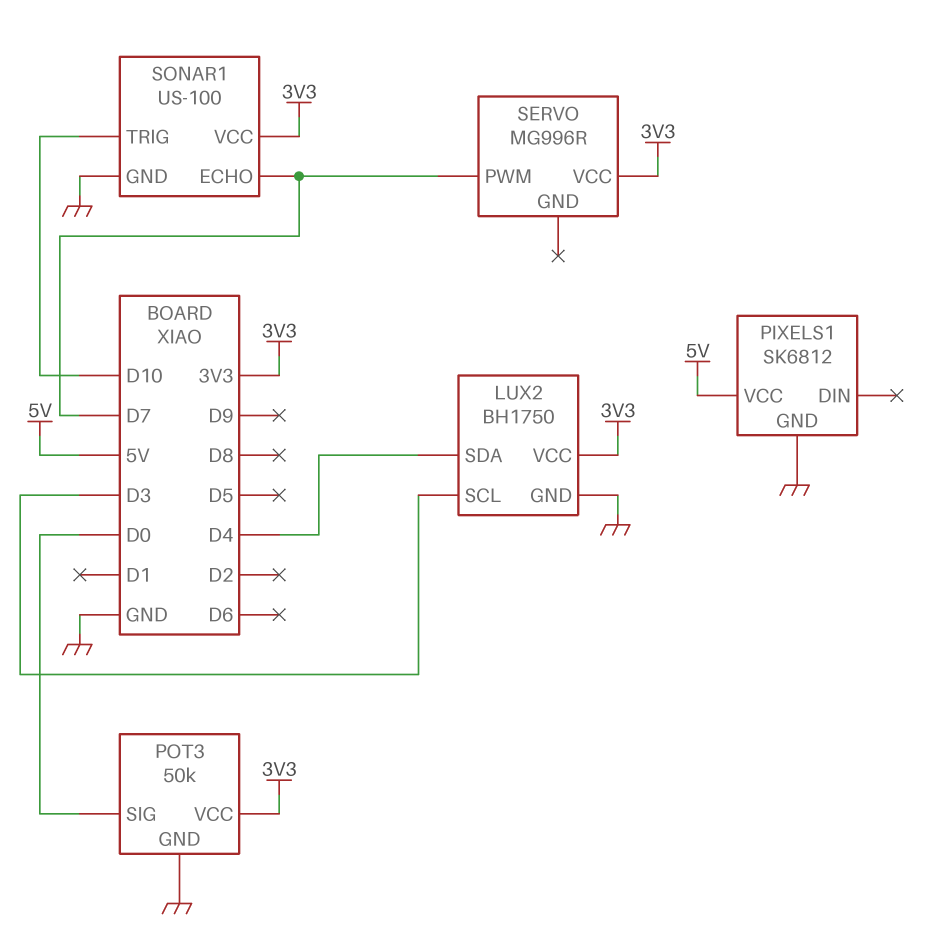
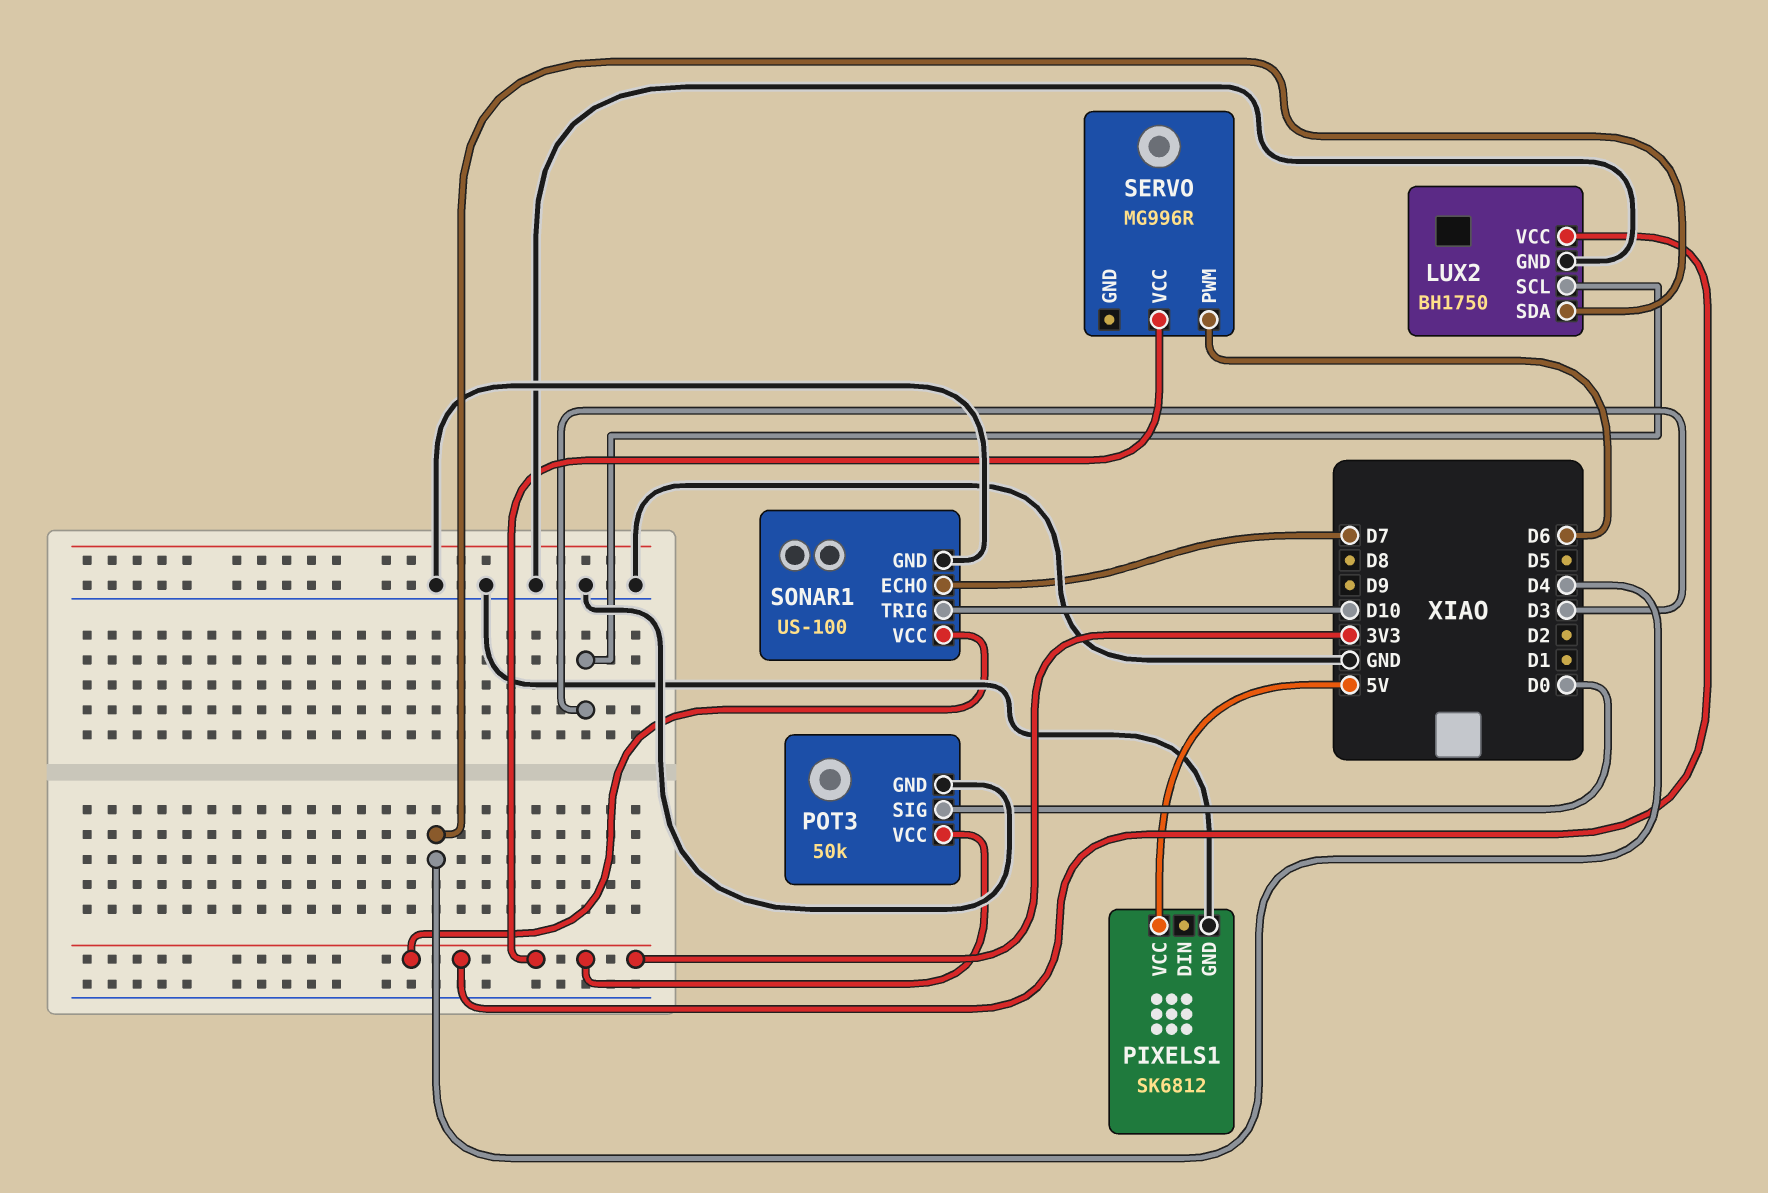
SERVO pin PWM: D7 -> D6

